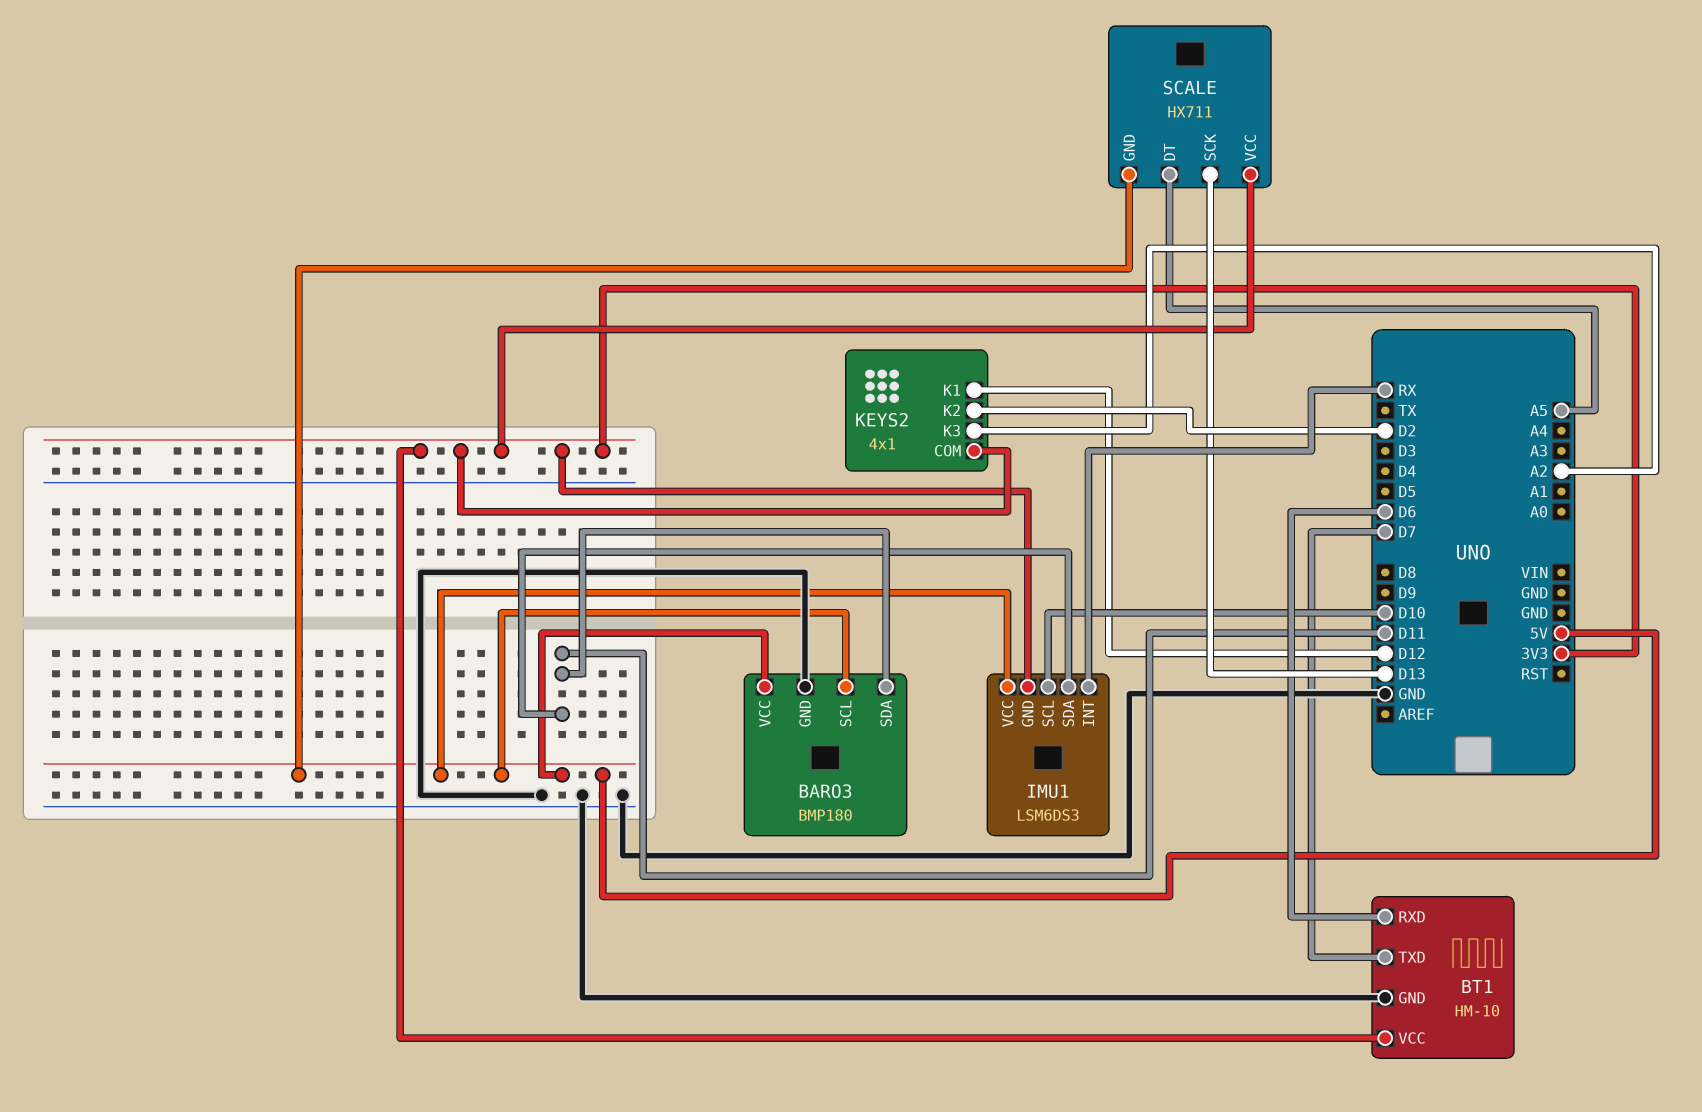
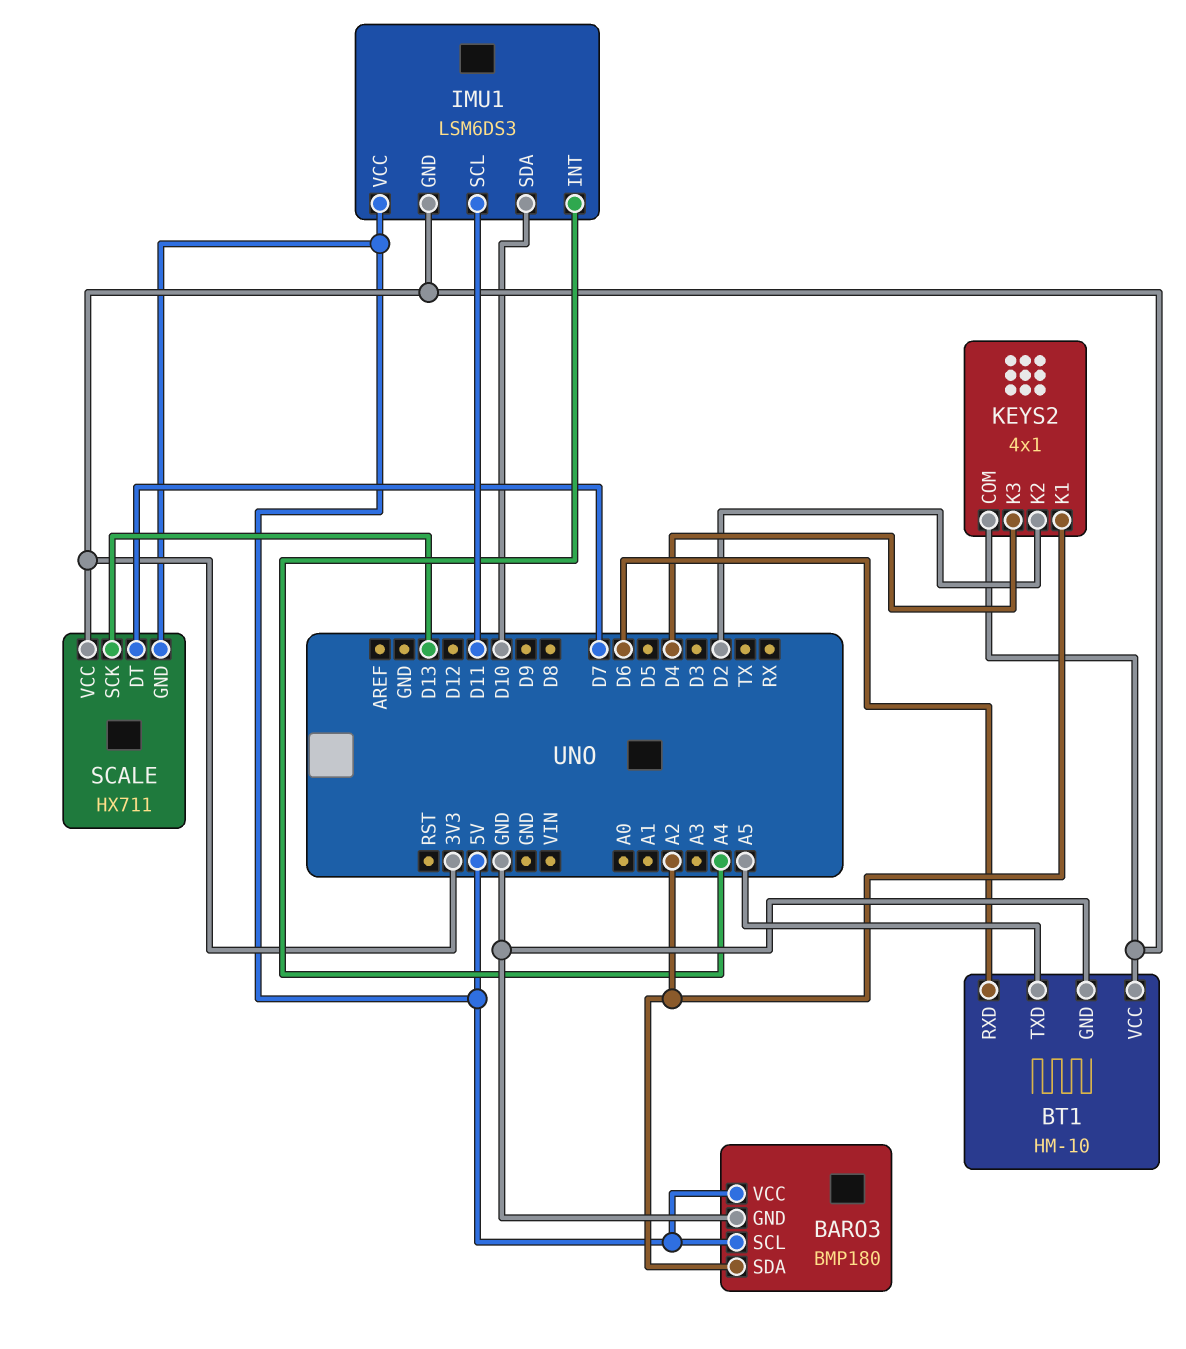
BARO3 pin SDA: D11 -> A2
BT1 pin TXD: D7 -> A5
IMU1 pin INT: RX -> A4
IMU1 pin SCL: D10 -> D11
IMU1 pin SDA: D11 -> D10
KEYS2 pin K1: D12 -> A2
KEYS2 pin K3: A2 -> D4
SCALE pin DT: A5 -> D7

